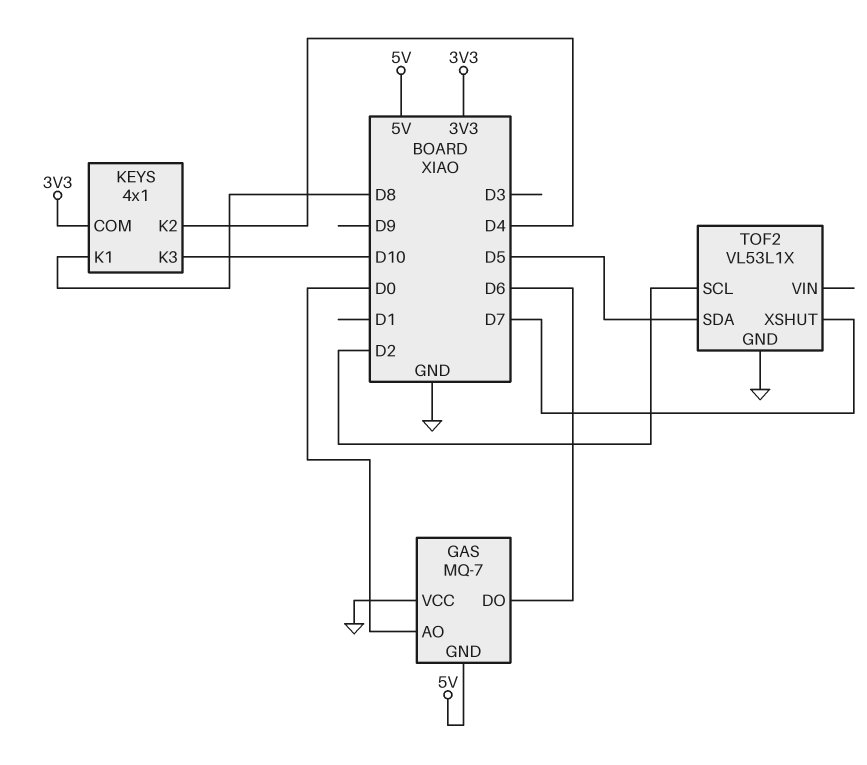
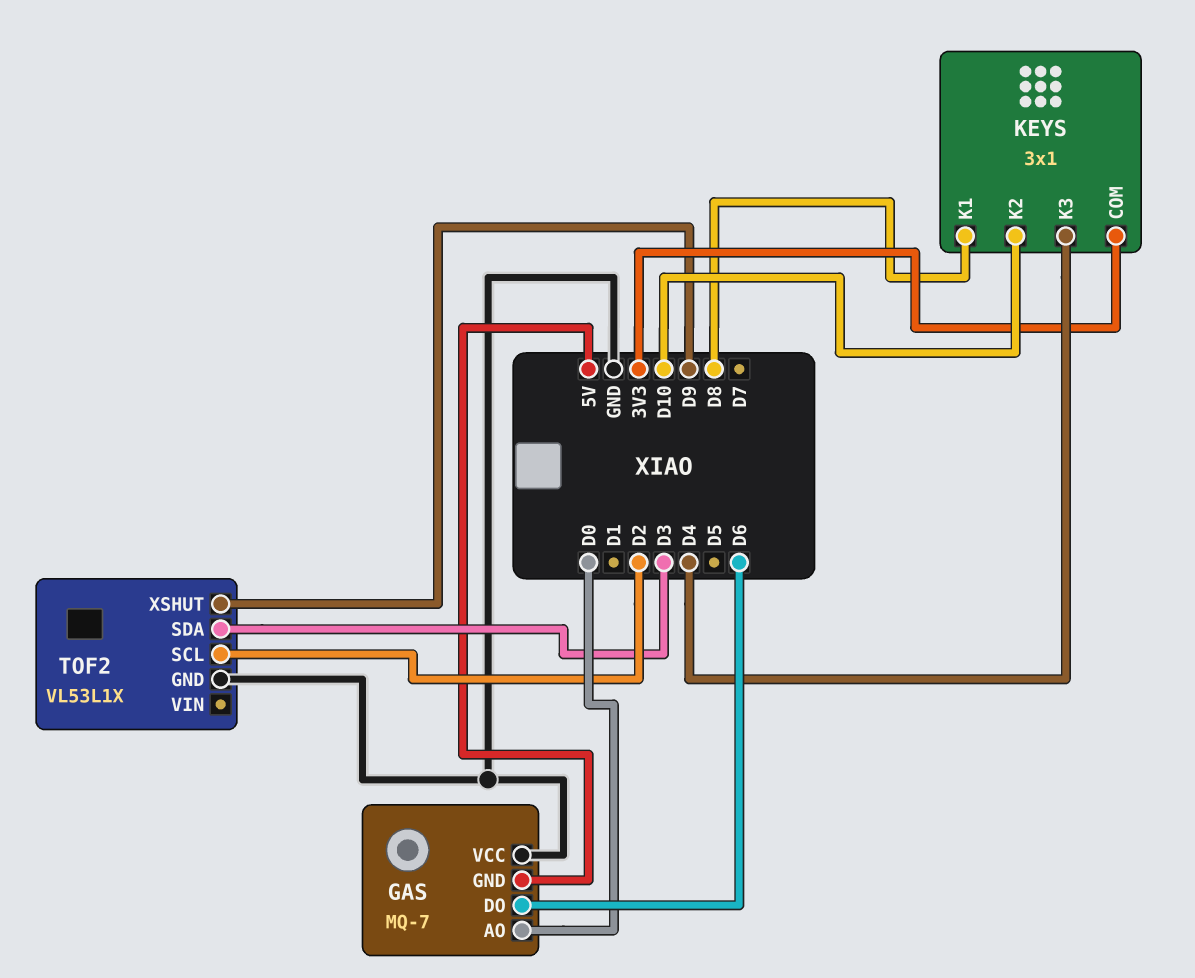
KEYS: 4x1 -> 3x1
KEYS pin K2: D4 -> D10
KEYS pin K3: D10 -> D4
TOF2 pin SDA: D5 -> D3
TOF2 pin XSHUT: D7 -> D9

